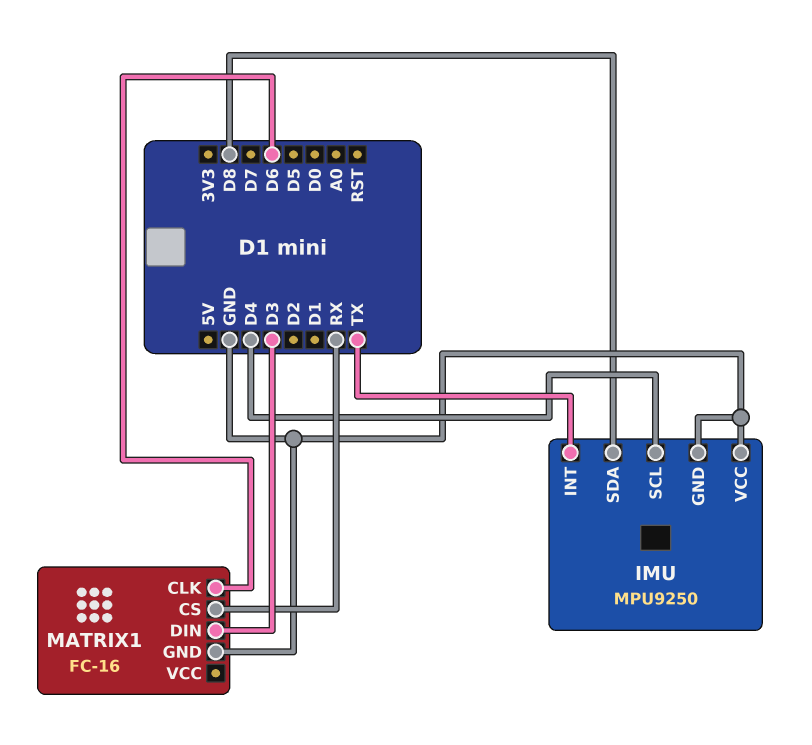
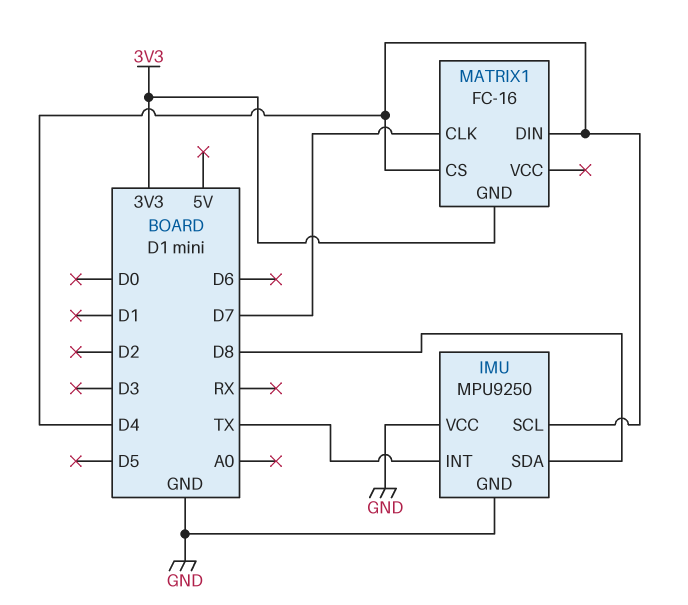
MATRIX1 pin CLK: D6 -> D7
MATRIX1 pin CS: RX -> D4
MATRIX1 pin DIN: D3 -> D4
MATRIX1 pin GND: GND -> 3V3

